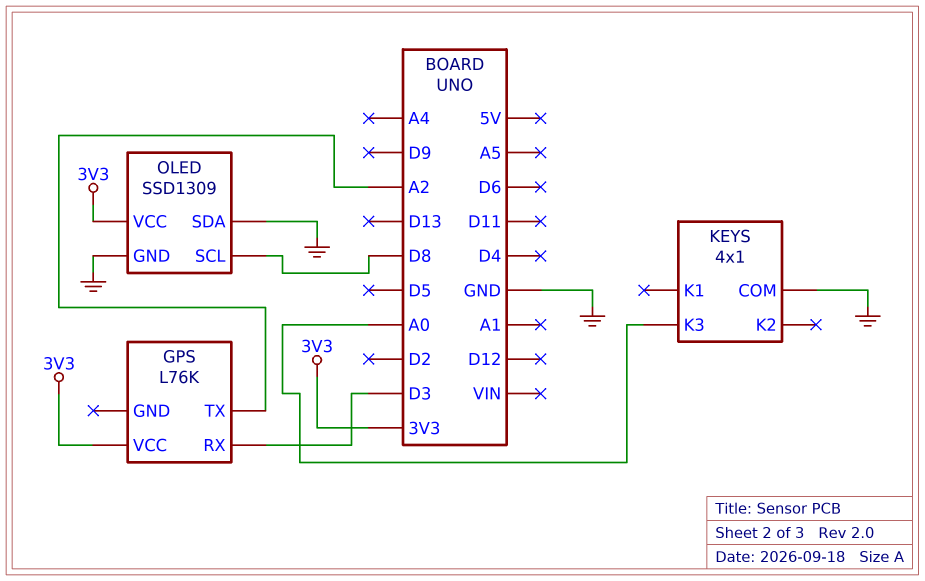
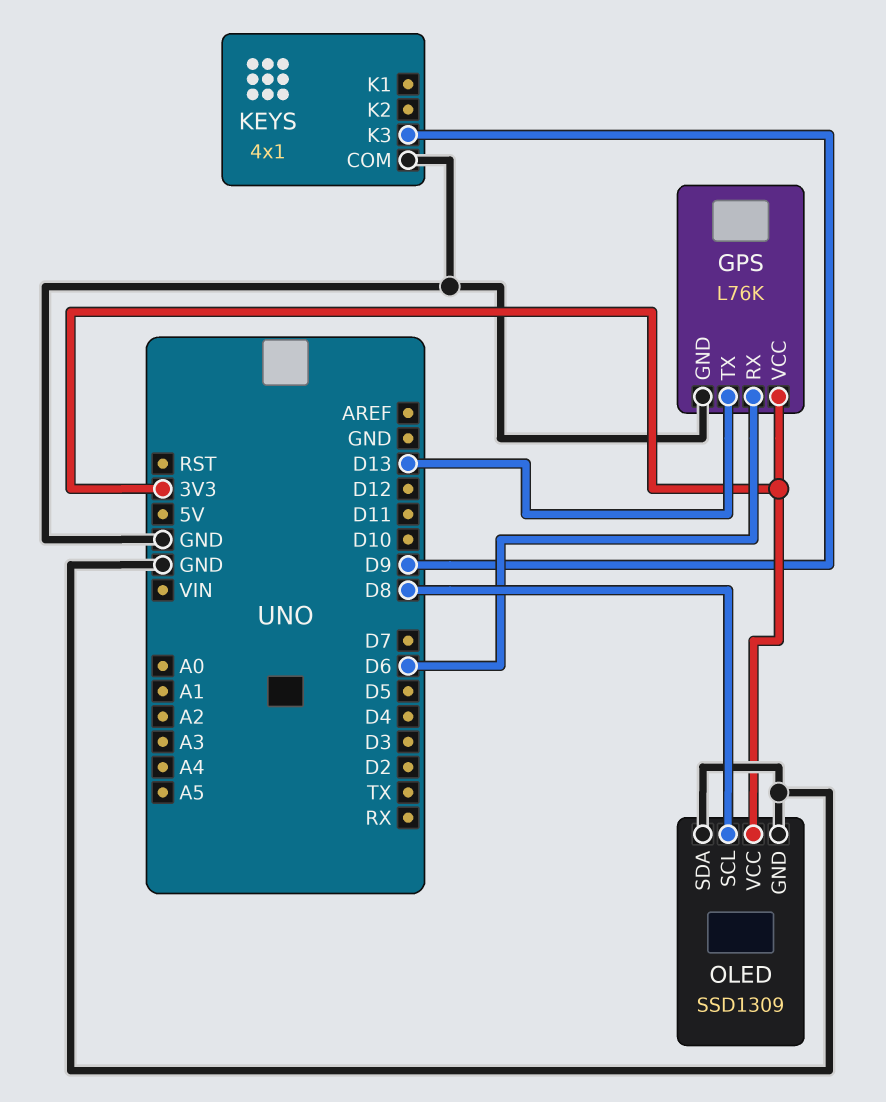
GPS pin GND: none -> GND
GPS pin RX: D3 -> D6
GPS pin TX: A2 -> D13
KEYS pin K3: A0 -> D9

